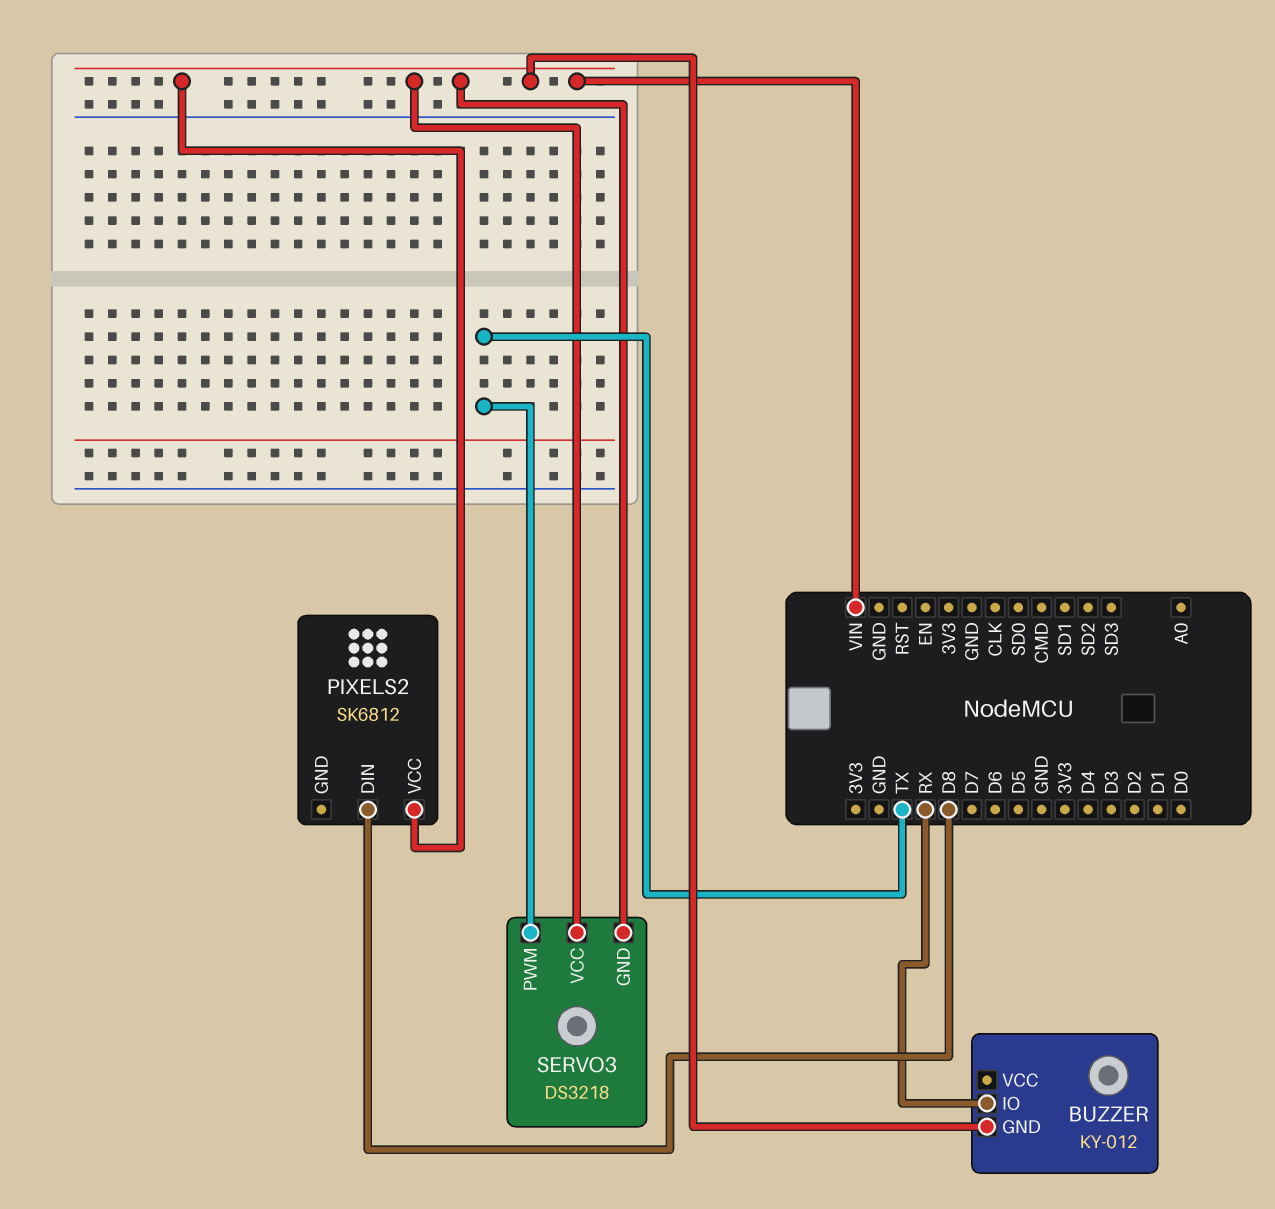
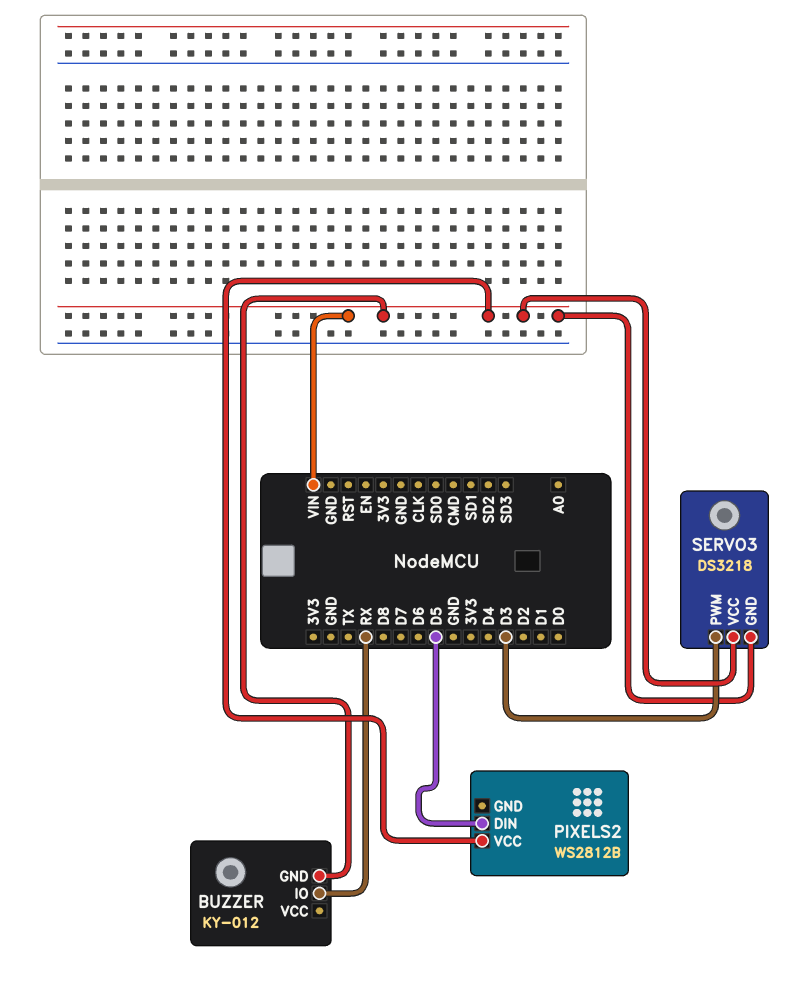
PIXELS2: SK6812 -> WS2812B
PIXELS2 pin DIN: D8 -> D5
SERVO3 pin PWM: TX -> D3

